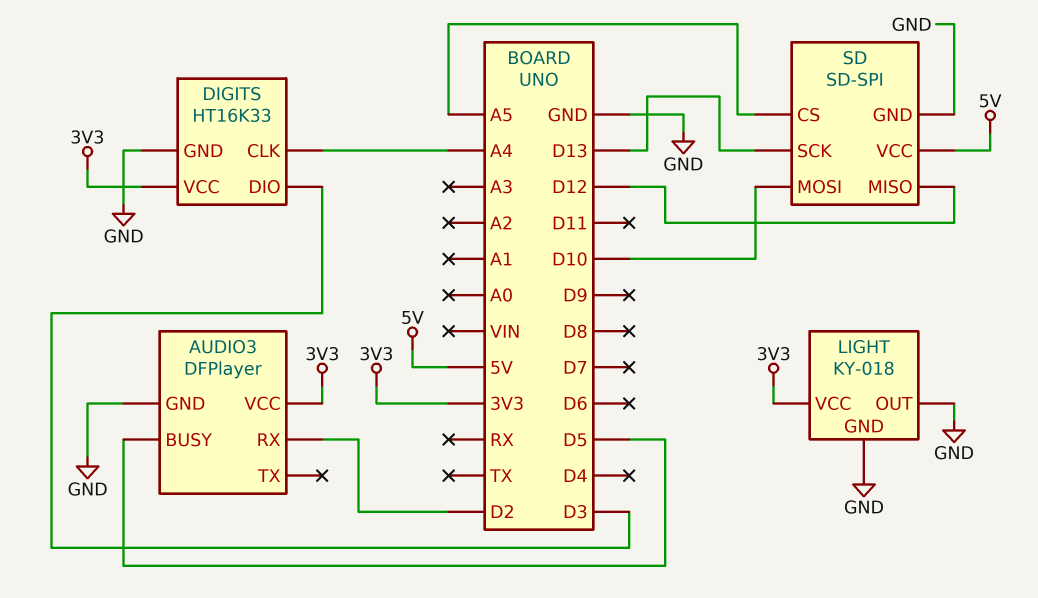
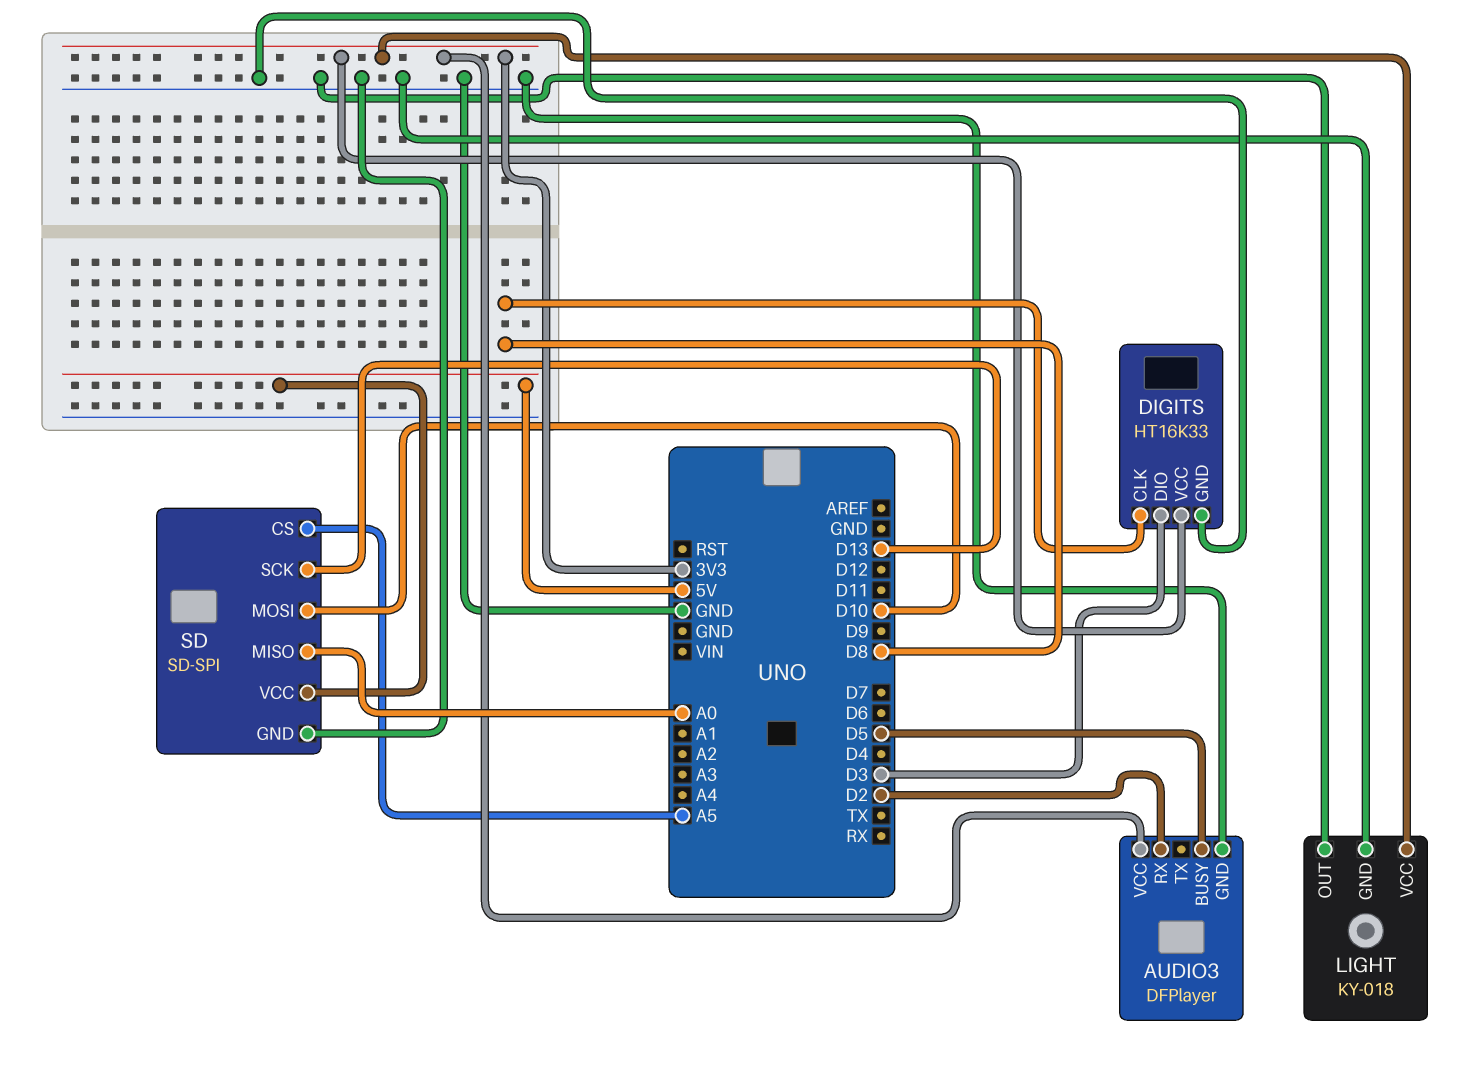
DIGITS pin CLK: A4 -> D8
SD pin MISO: D12 -> A0

